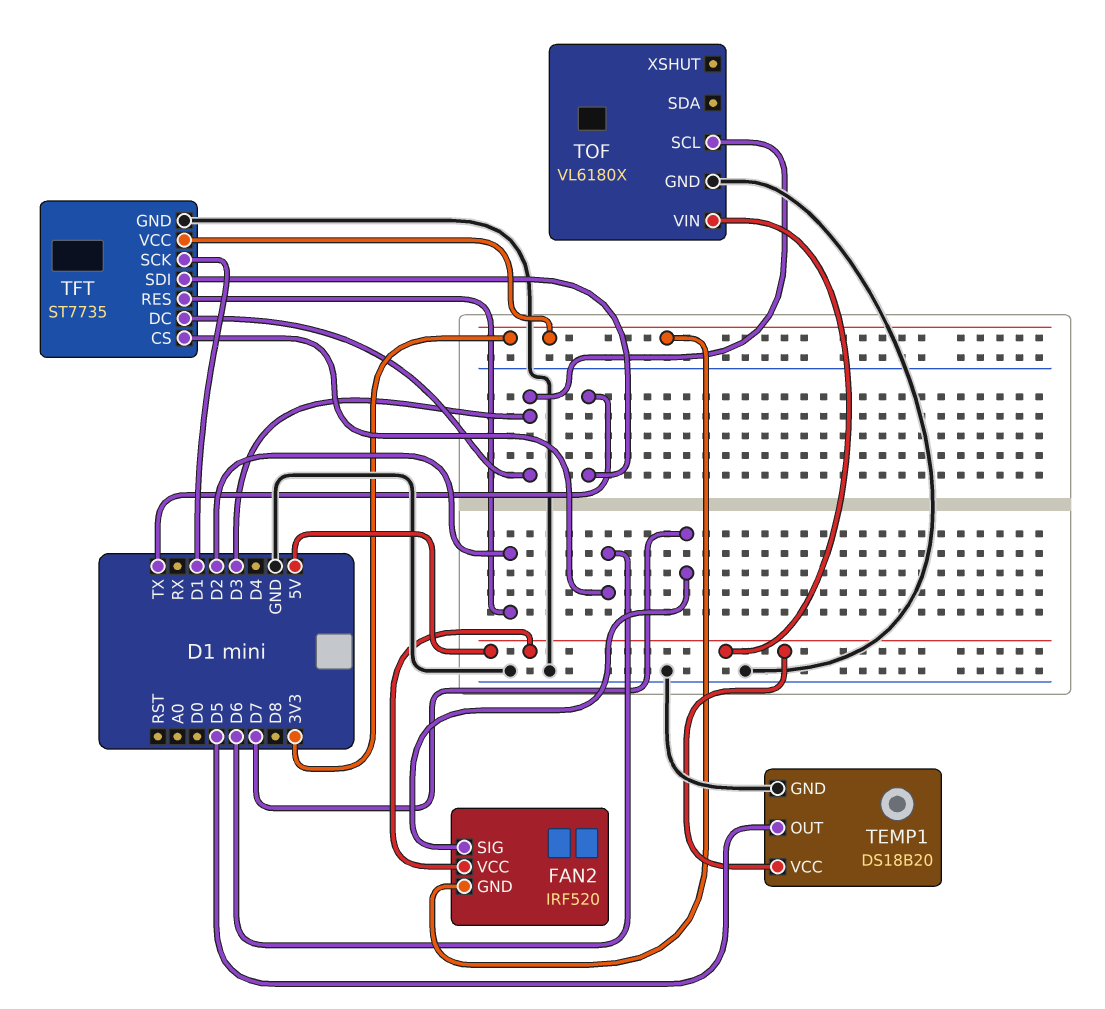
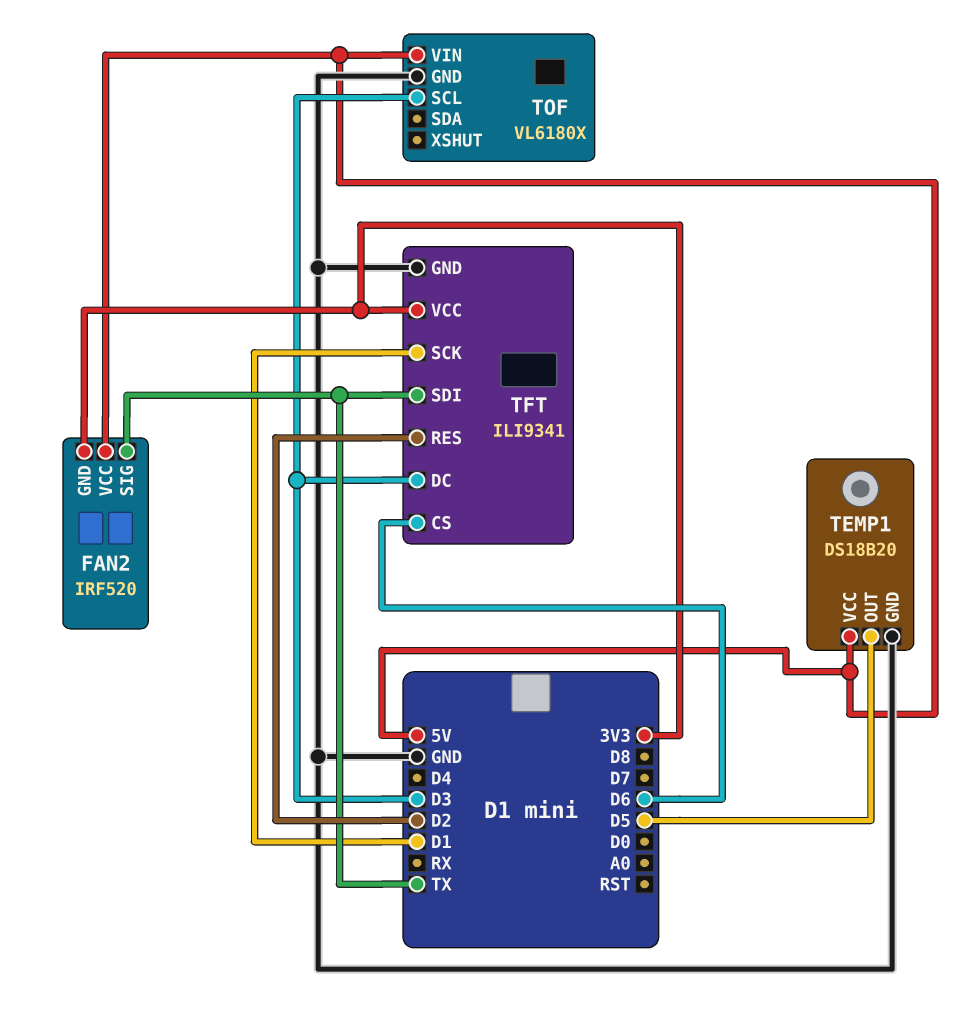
FAN2 pin SIG: D7 -> TX
TFT: ST7735 -> ILI9341

